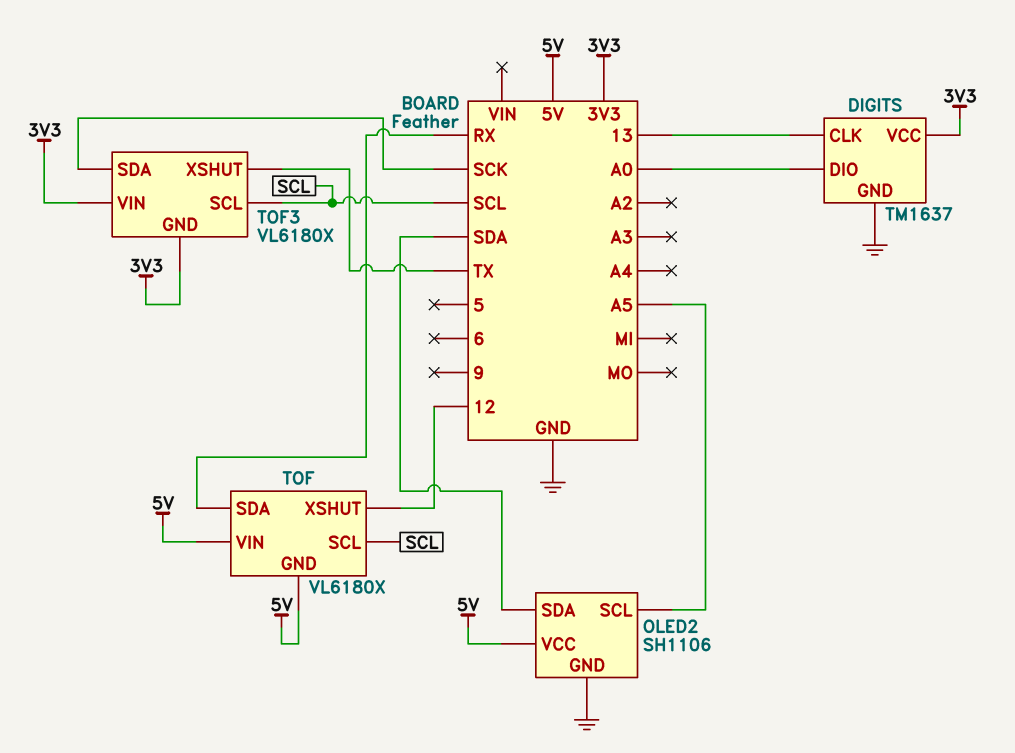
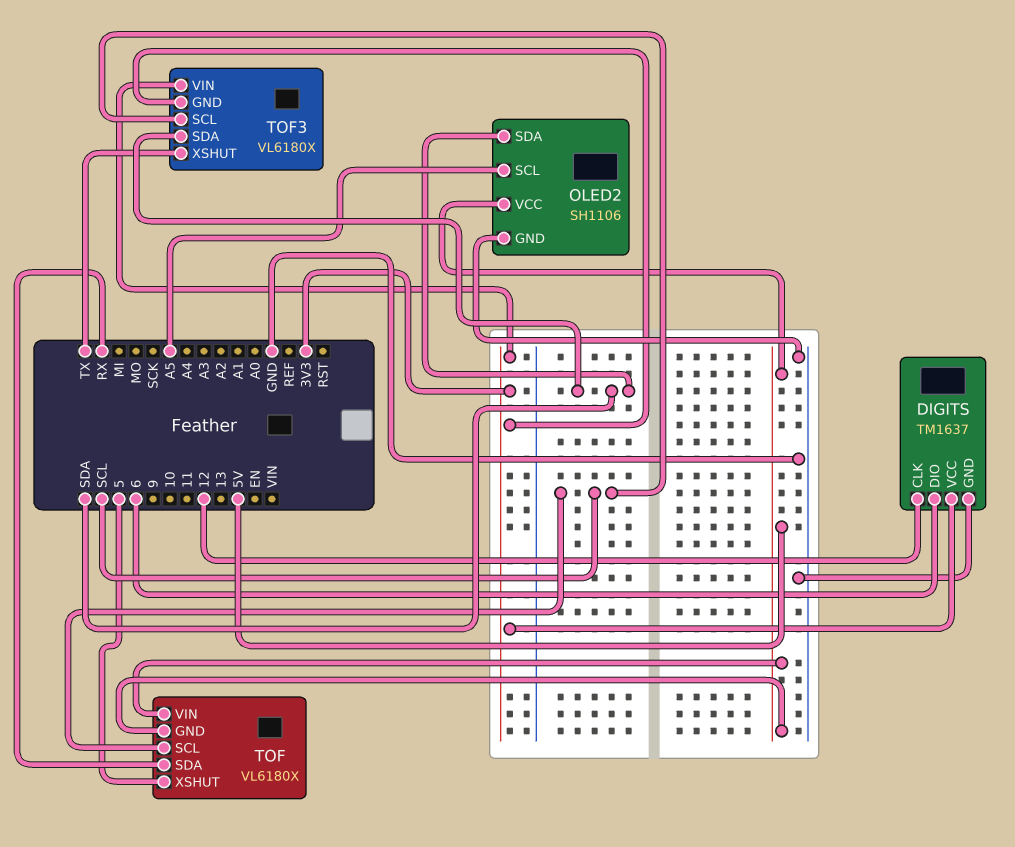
DIGITS pin CLK: 13 -> 12
DIGITS pin DIO: A0 -> 6
TOF pin XSHUT: 12 -> 5
TOF3 pin SDA: SCK -> SDA

